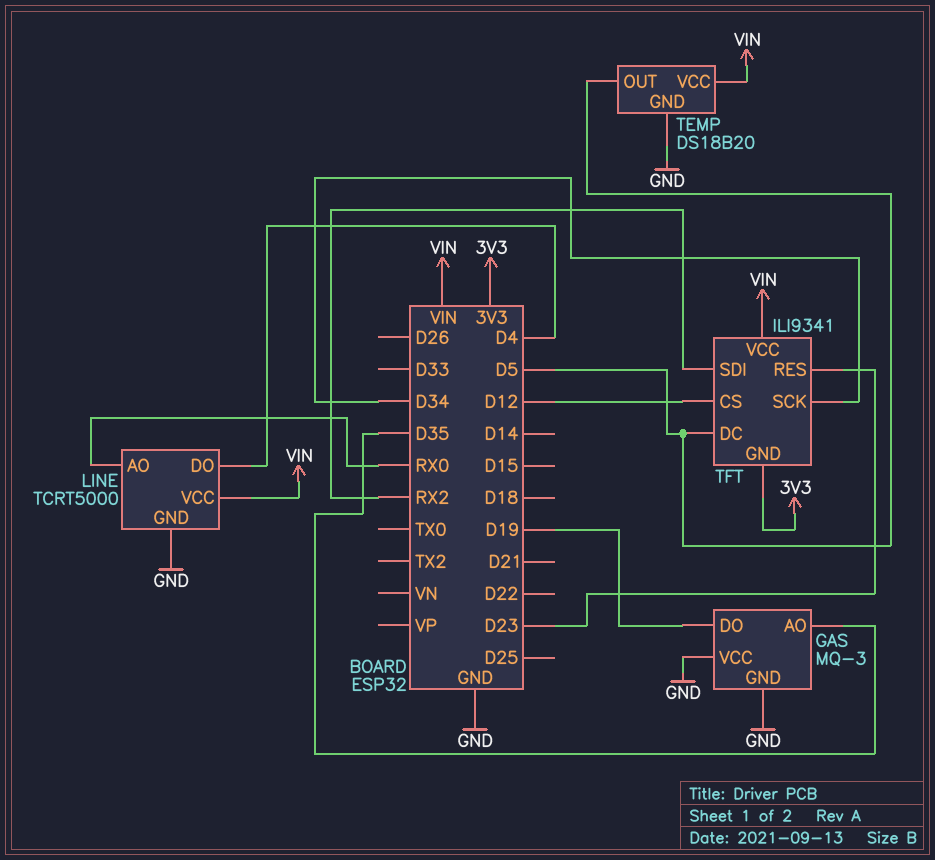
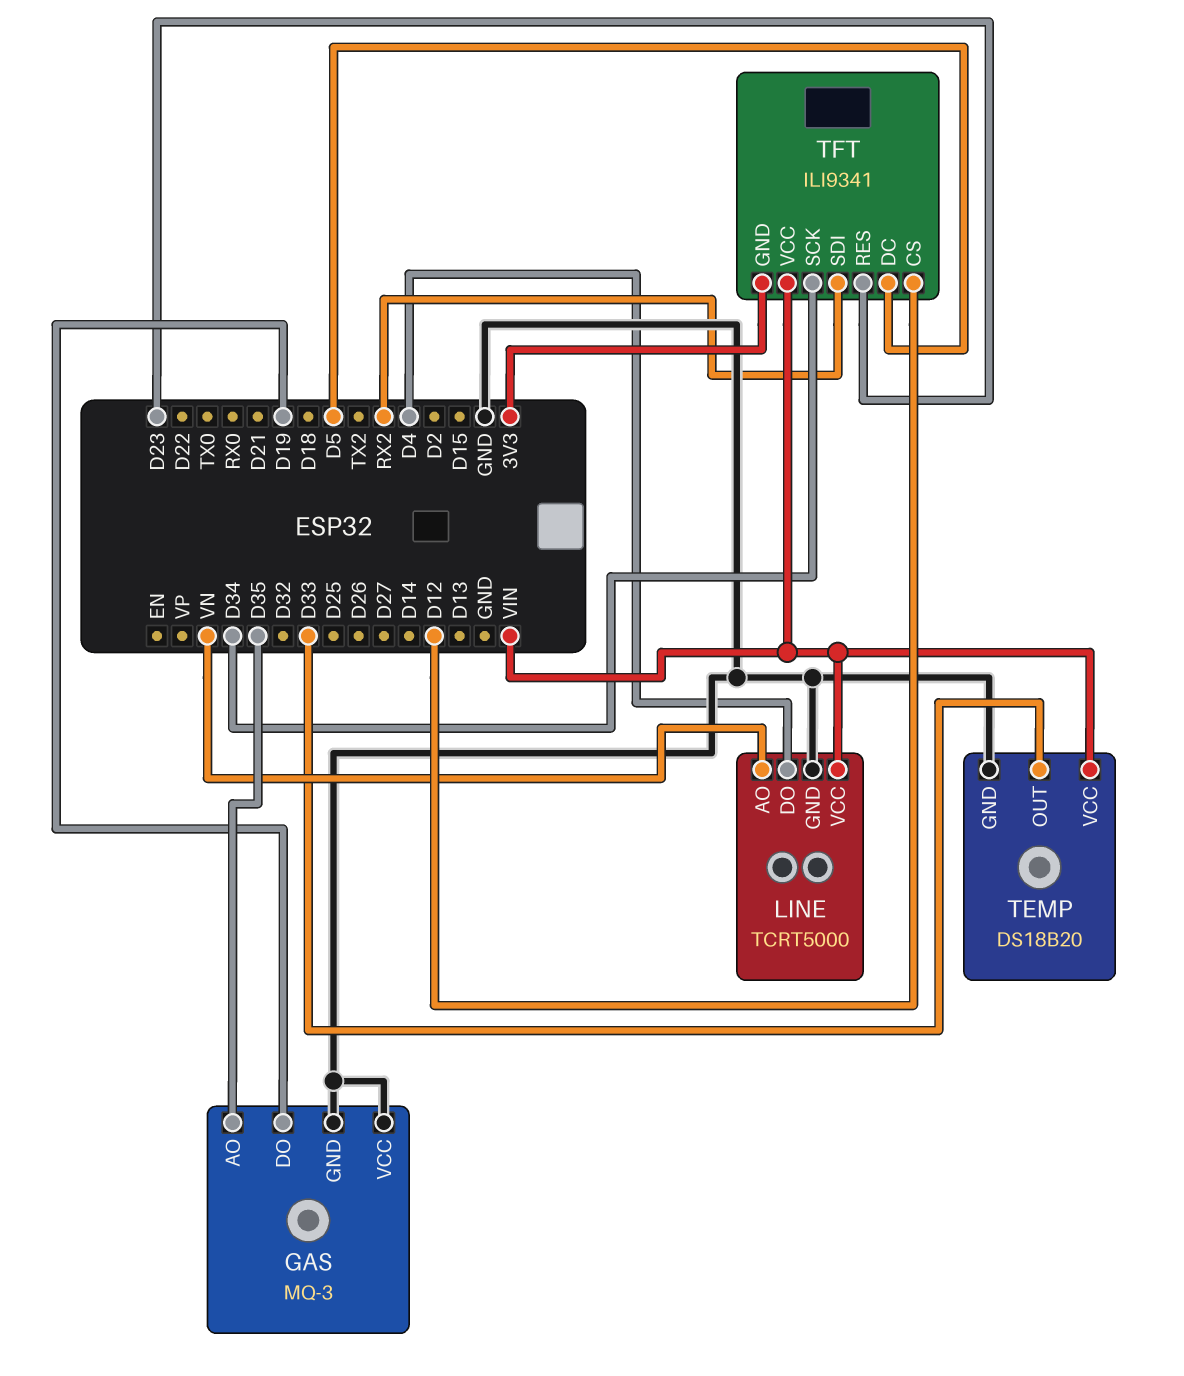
LINE pin AO: RX0 -> VN
TEMP pin OUT: D5 -> D33

